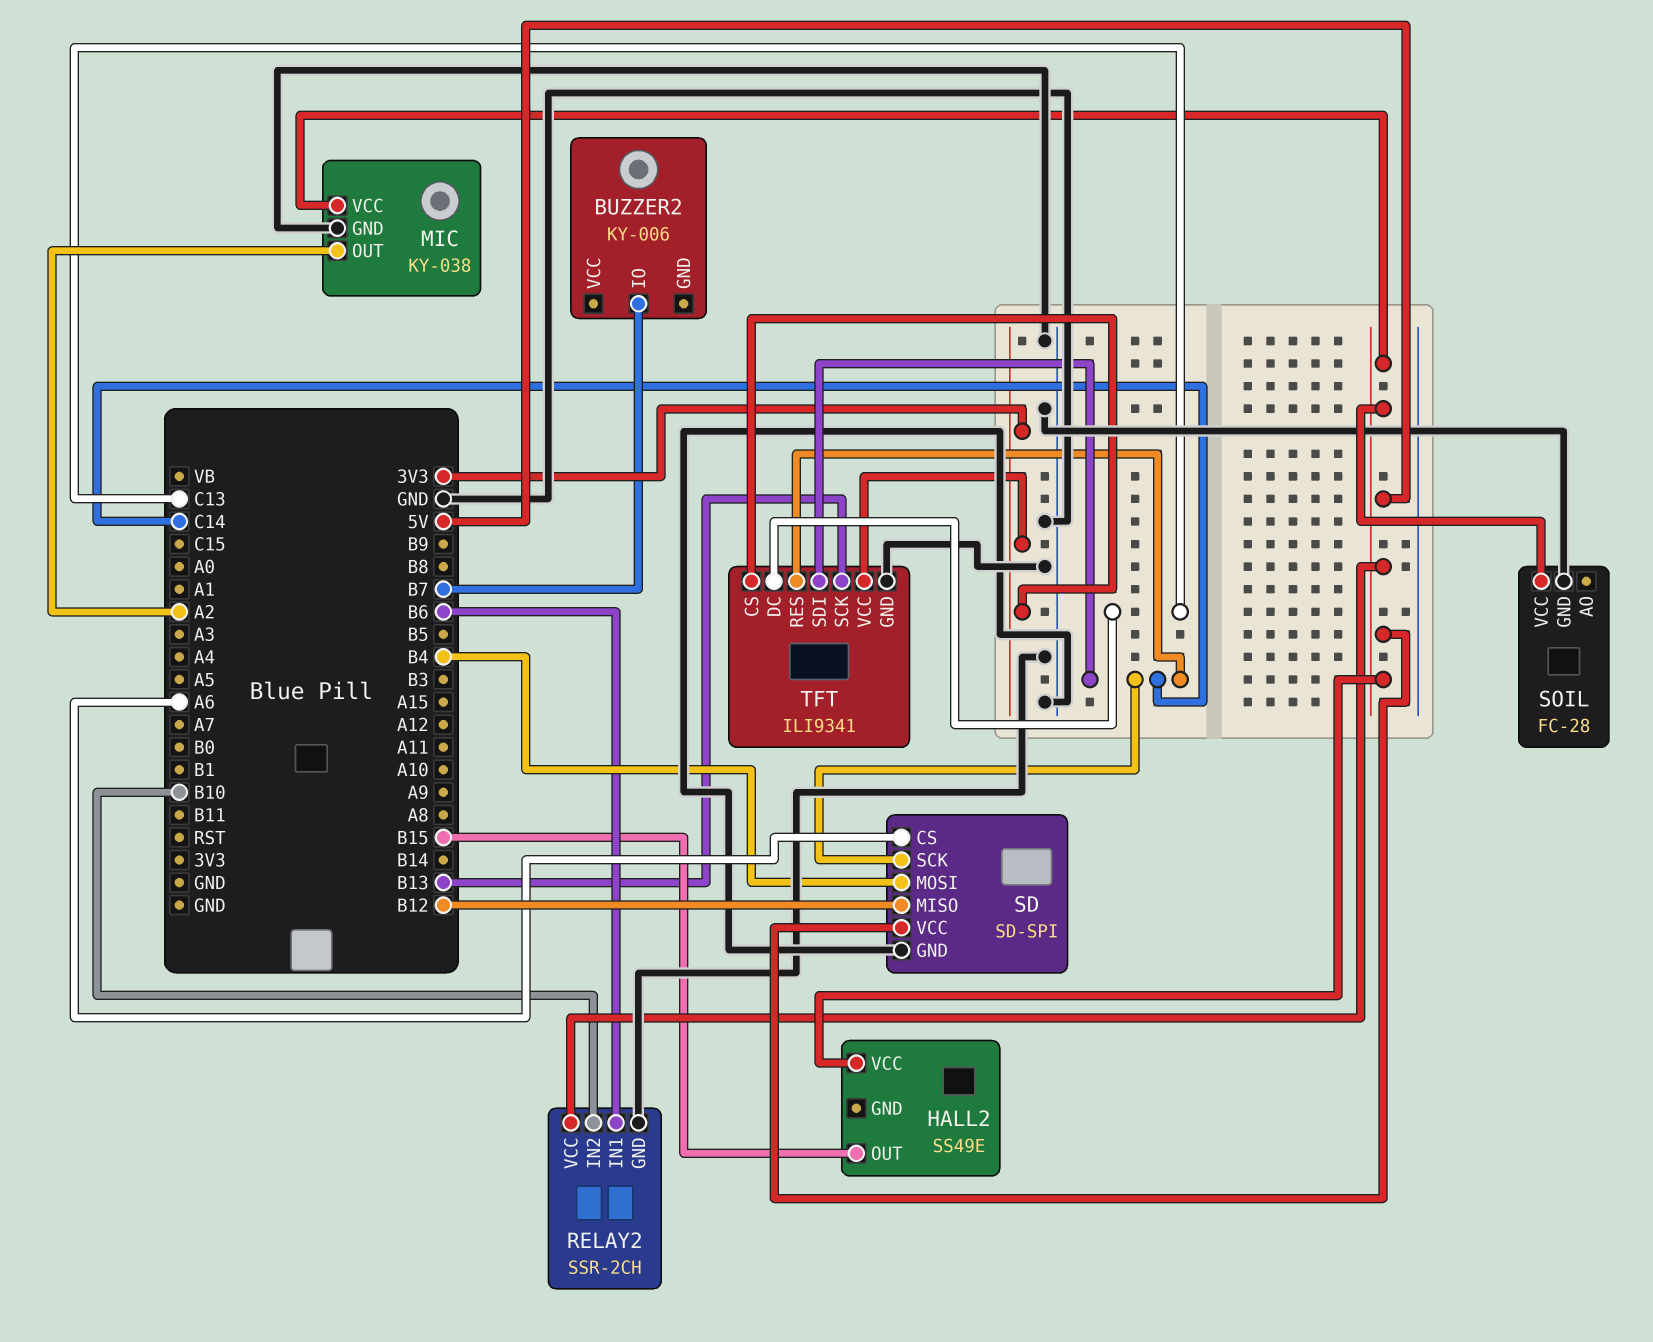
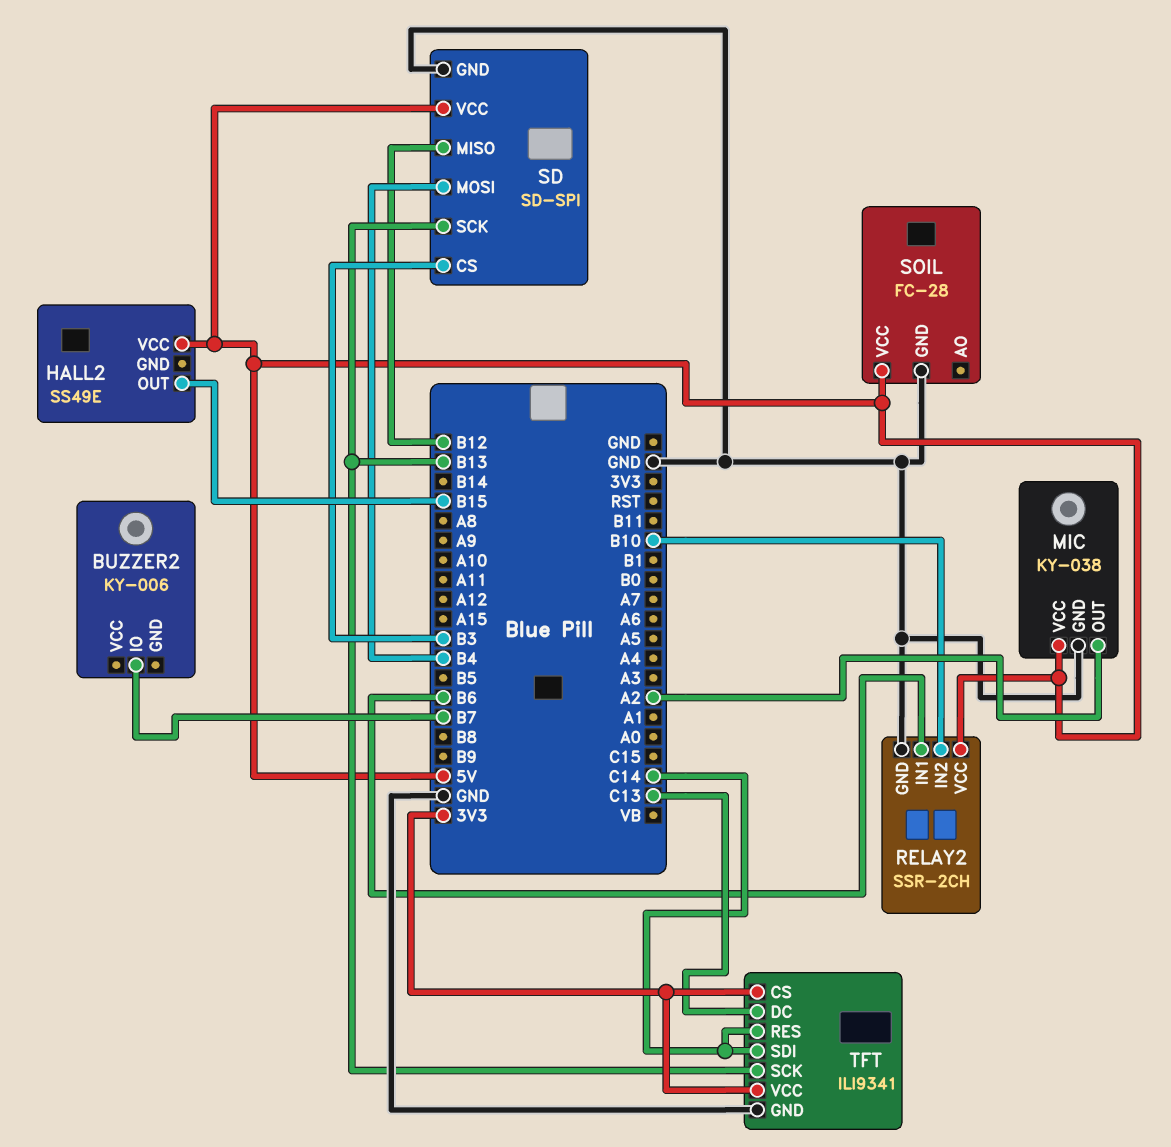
SD pin CS: A6 -> B3
SD pin SCK: C14 -> B13

